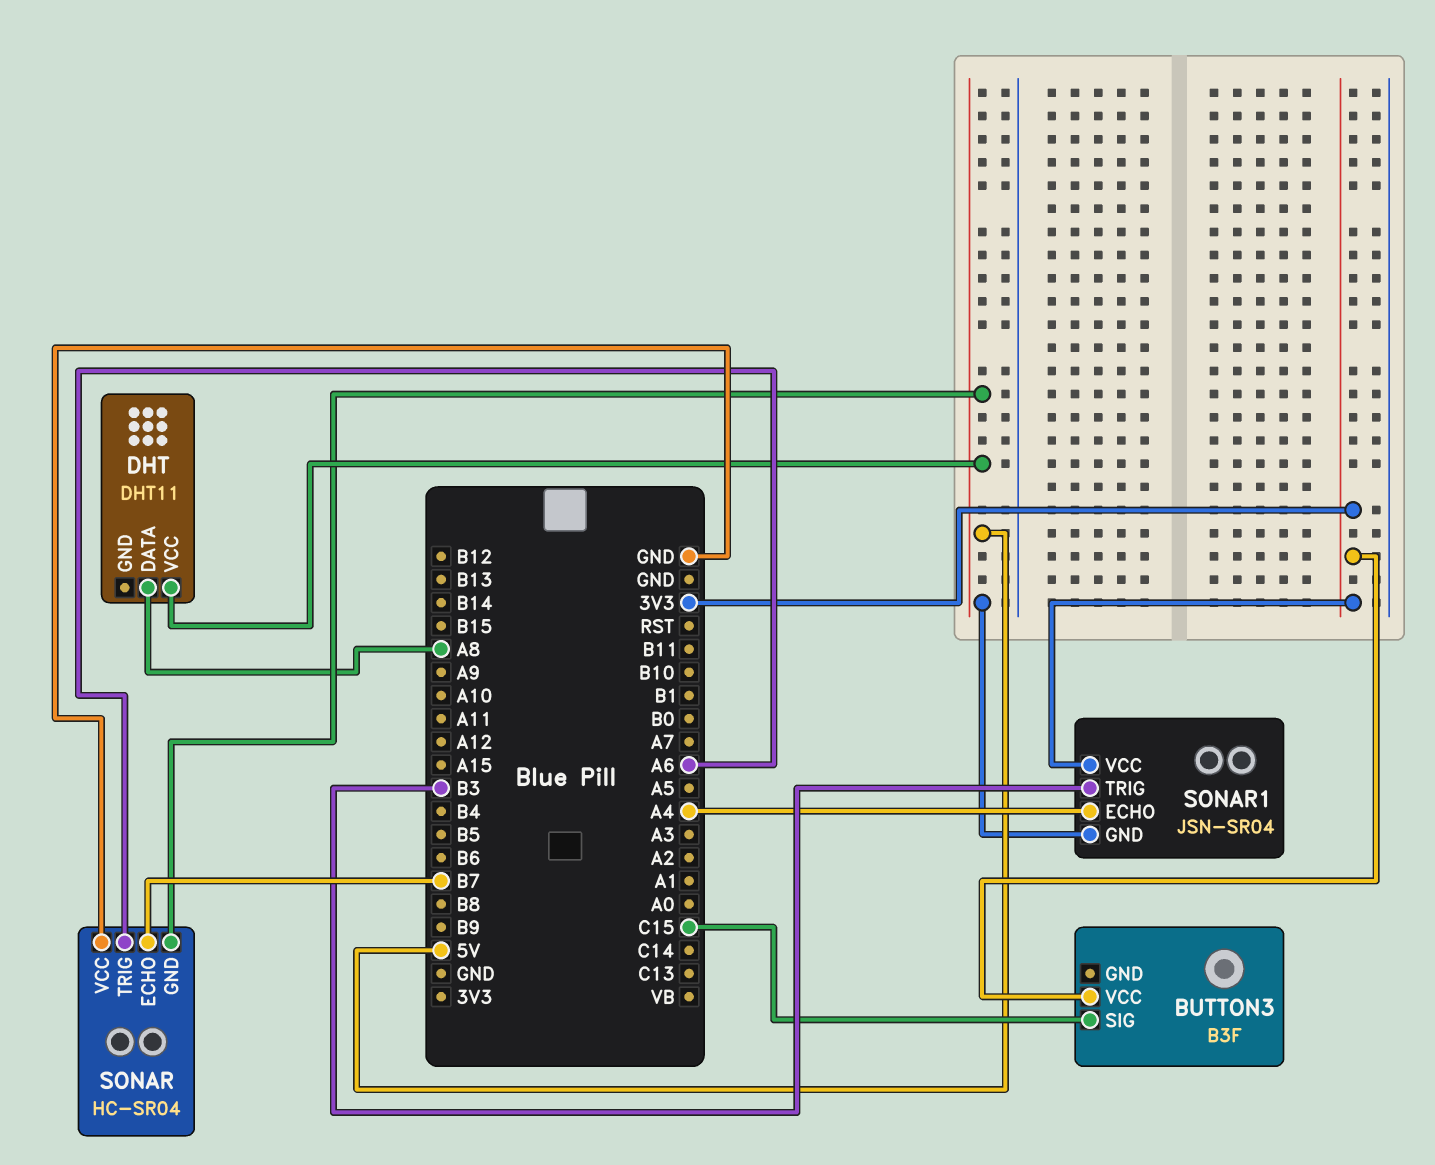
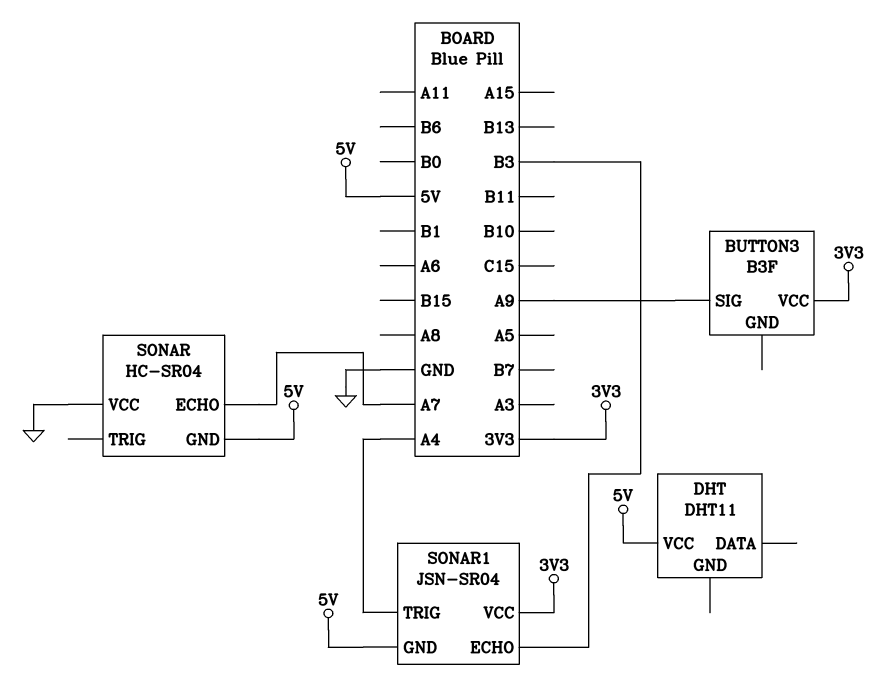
BUTTON3 pin SIG: C15 -> A9
DHT pin DATA: A8 -> none
SONAR pin ECHO: B7 -> A7
SONAR pin TRIG: A6 -> none
SONAR1 pin ECHO: A4 -> B3
SONAR1 pin TRIG: B3 -> A4

